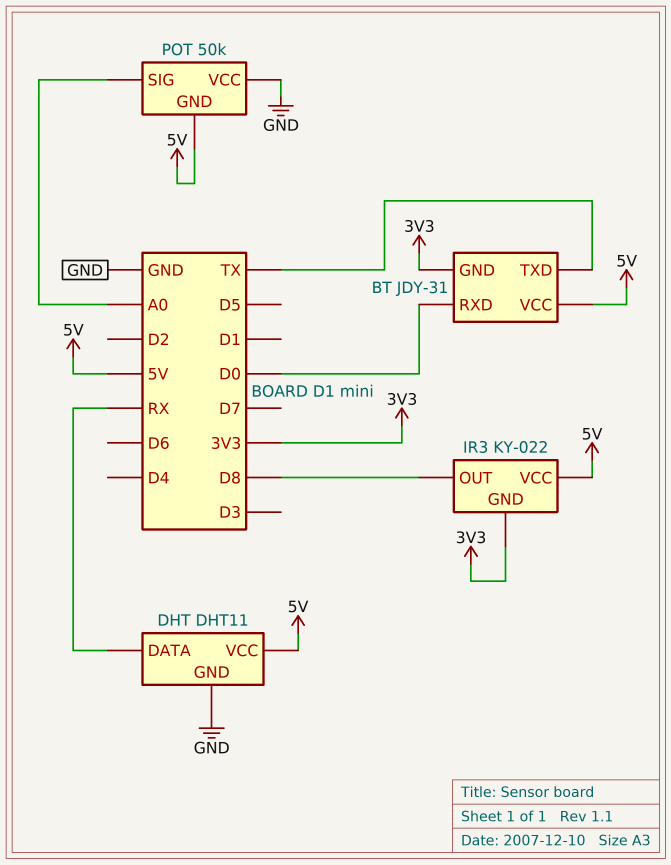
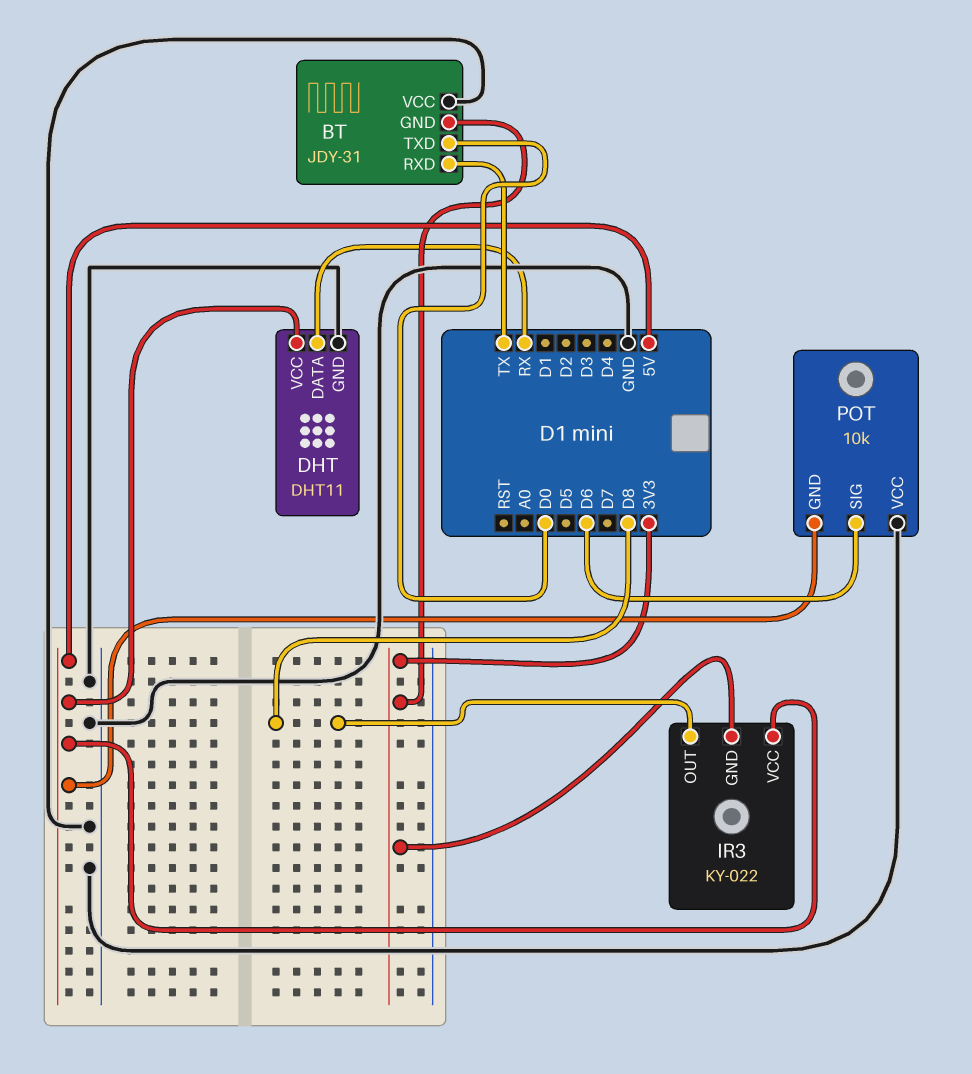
BT pin RXD: D0 -> TX
BT pin TXD: TX -> D0
BT pin VCC: 5V -> GND
POT: 50k -> 10k
POT pin SIG: A0 -> D6

